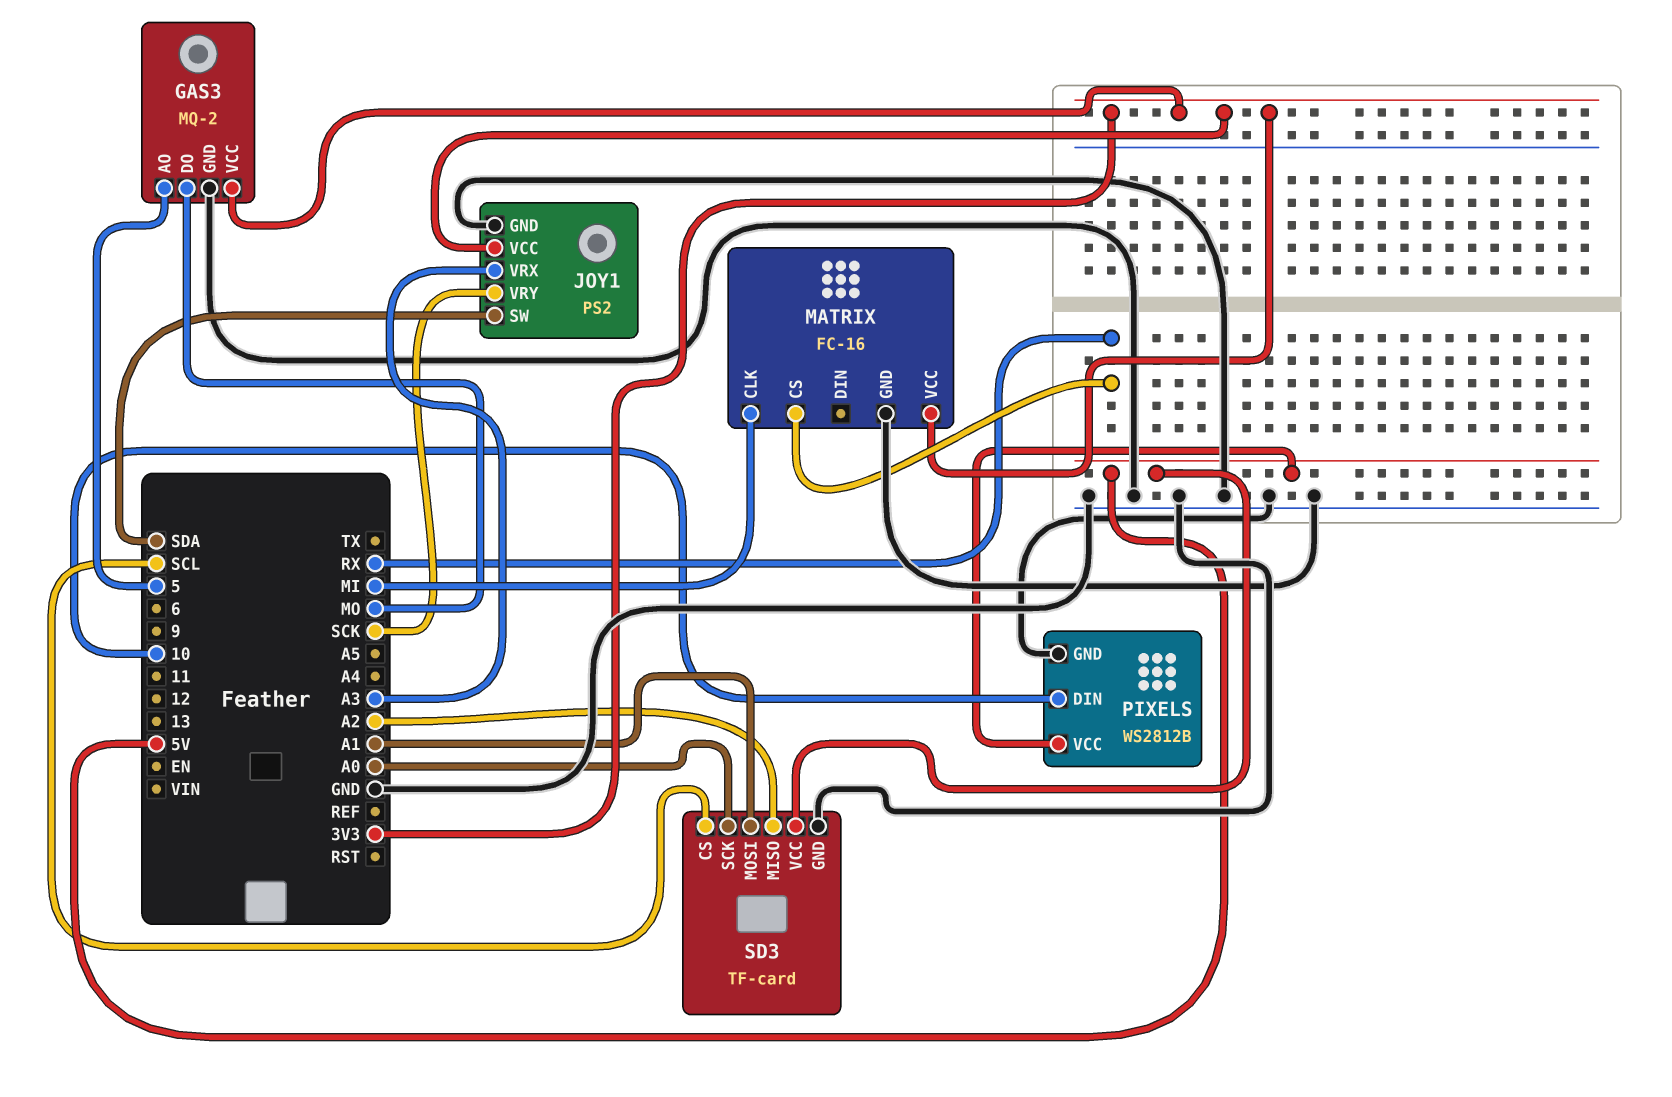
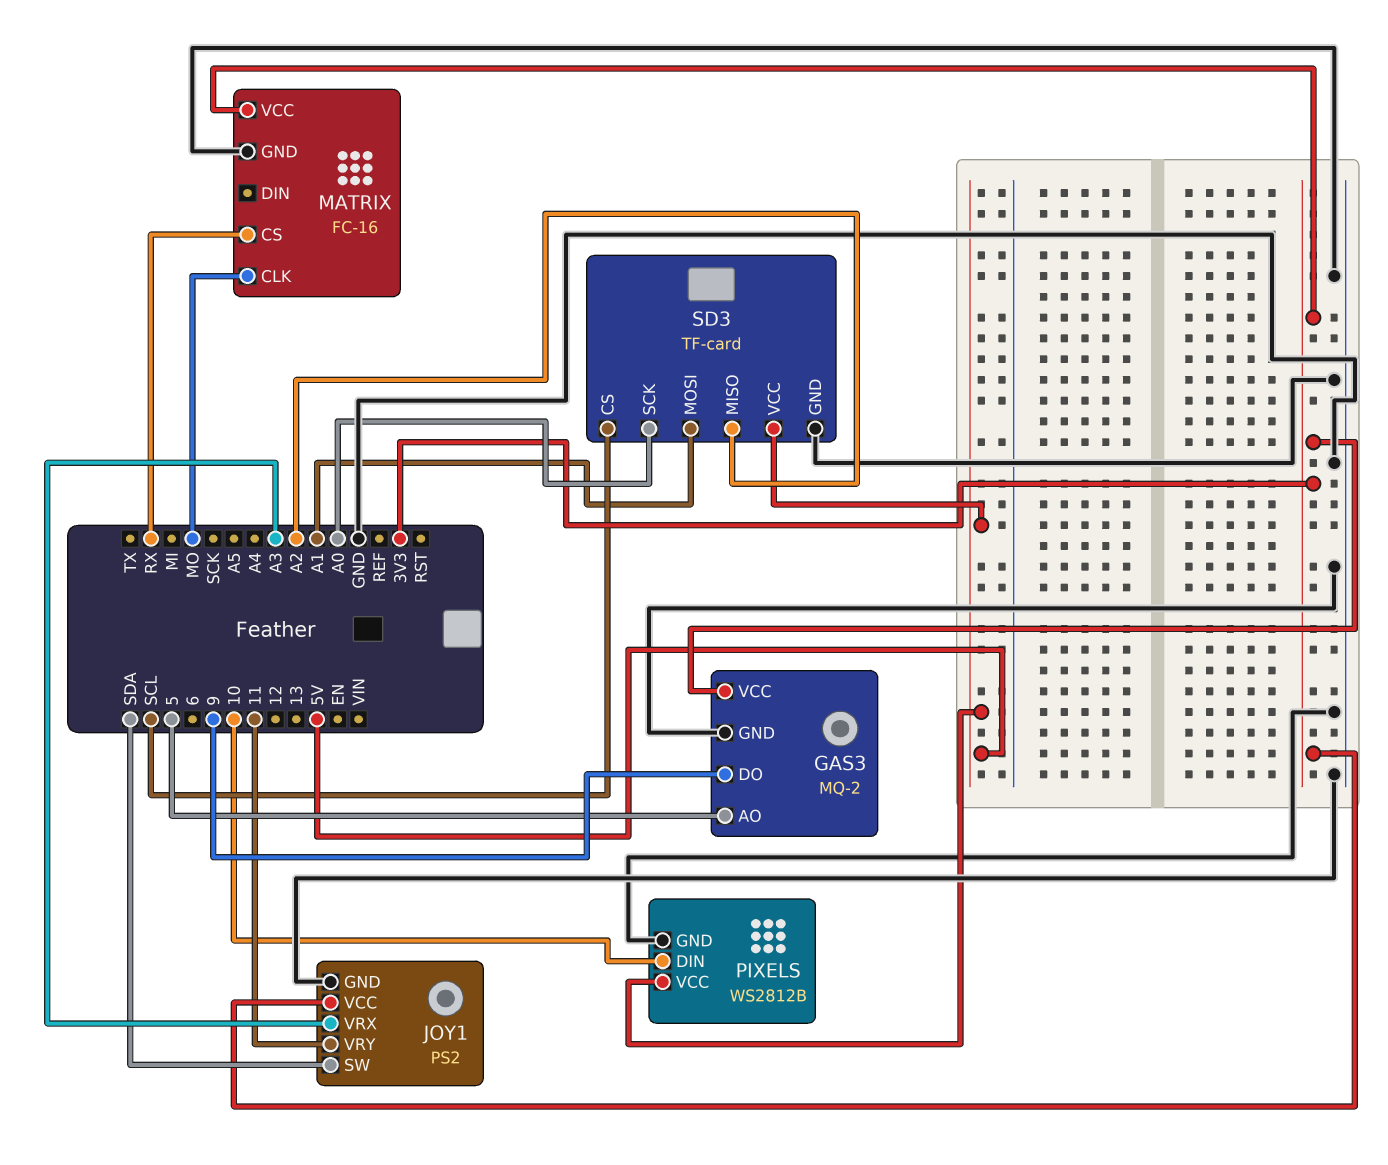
GAS3 pin DO: MO -> 9
JOY1 pin VRY: SCK -> 11
MATRIX pin CLK: MI -> MO

